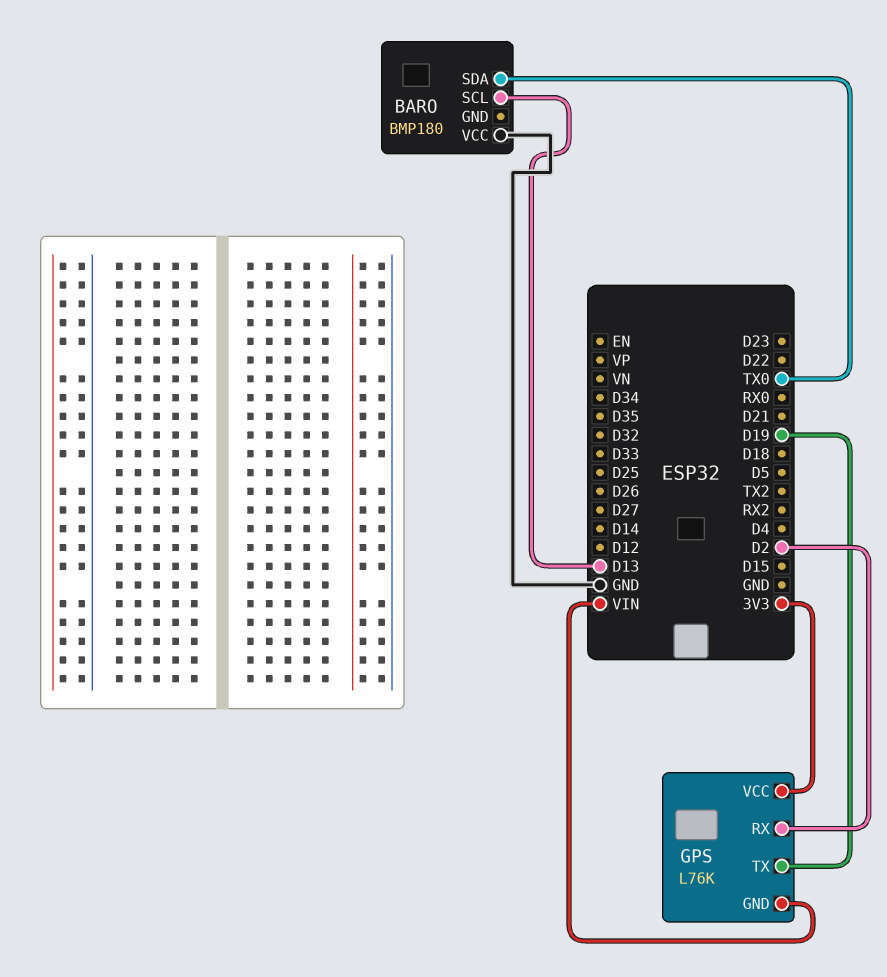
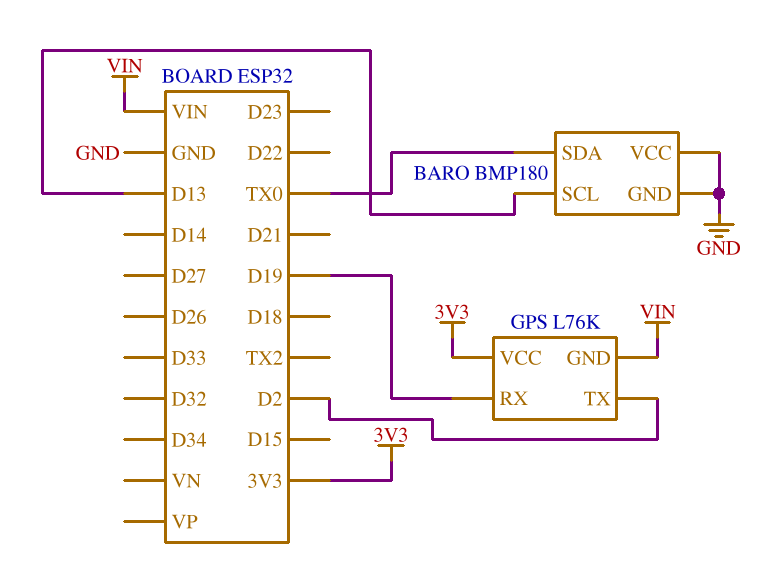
BARO pin GND: none -> GND
GPS pin RX: D2 -> D19
GPS pin TX: D19 -> D2

